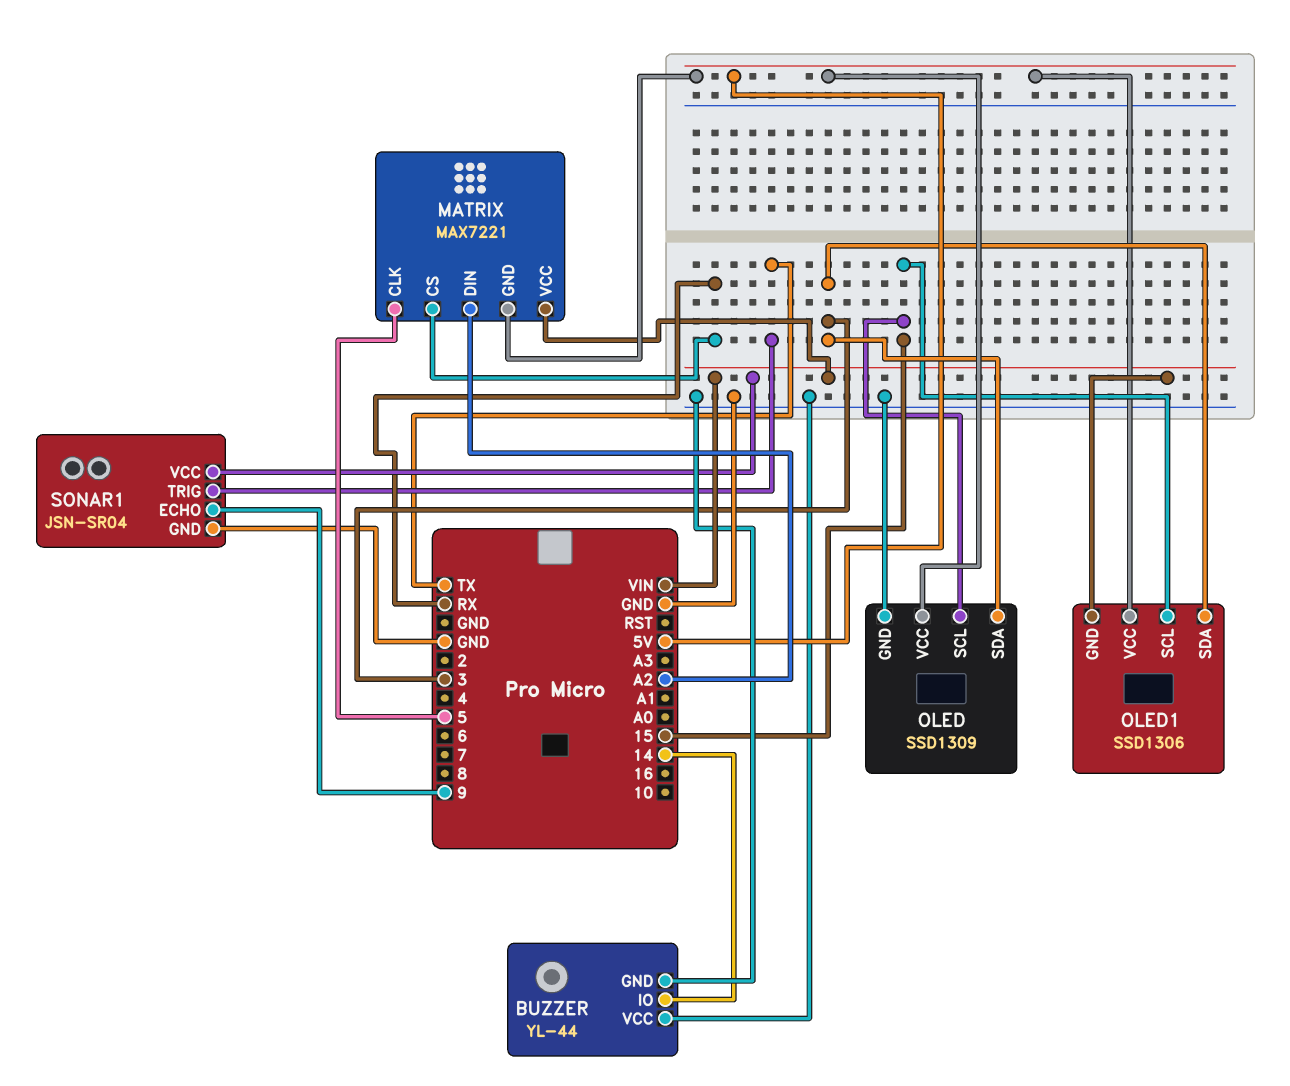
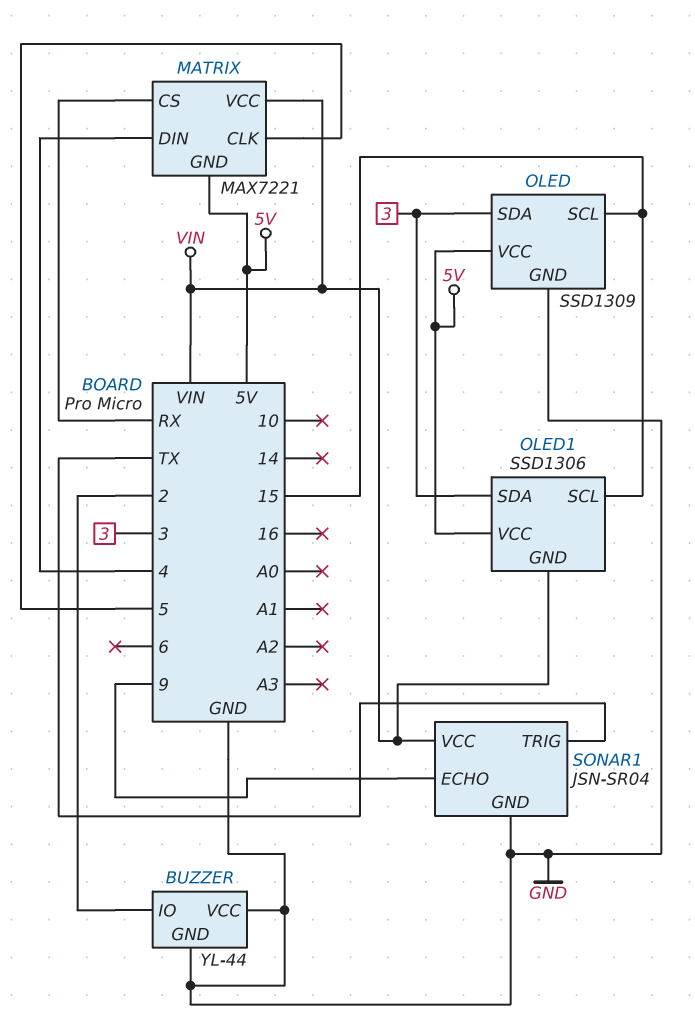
BUZZER pin IO: 14 -> 2
MATRIX pin DIN: A2 -> 4

